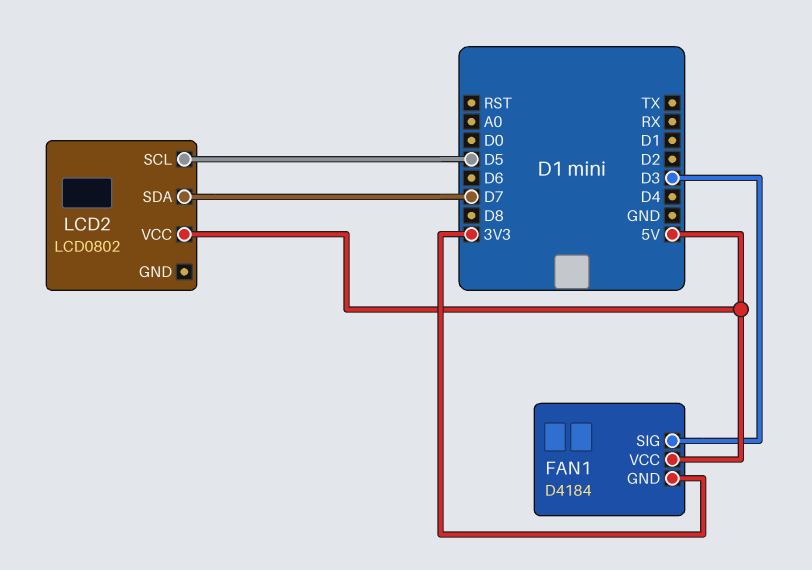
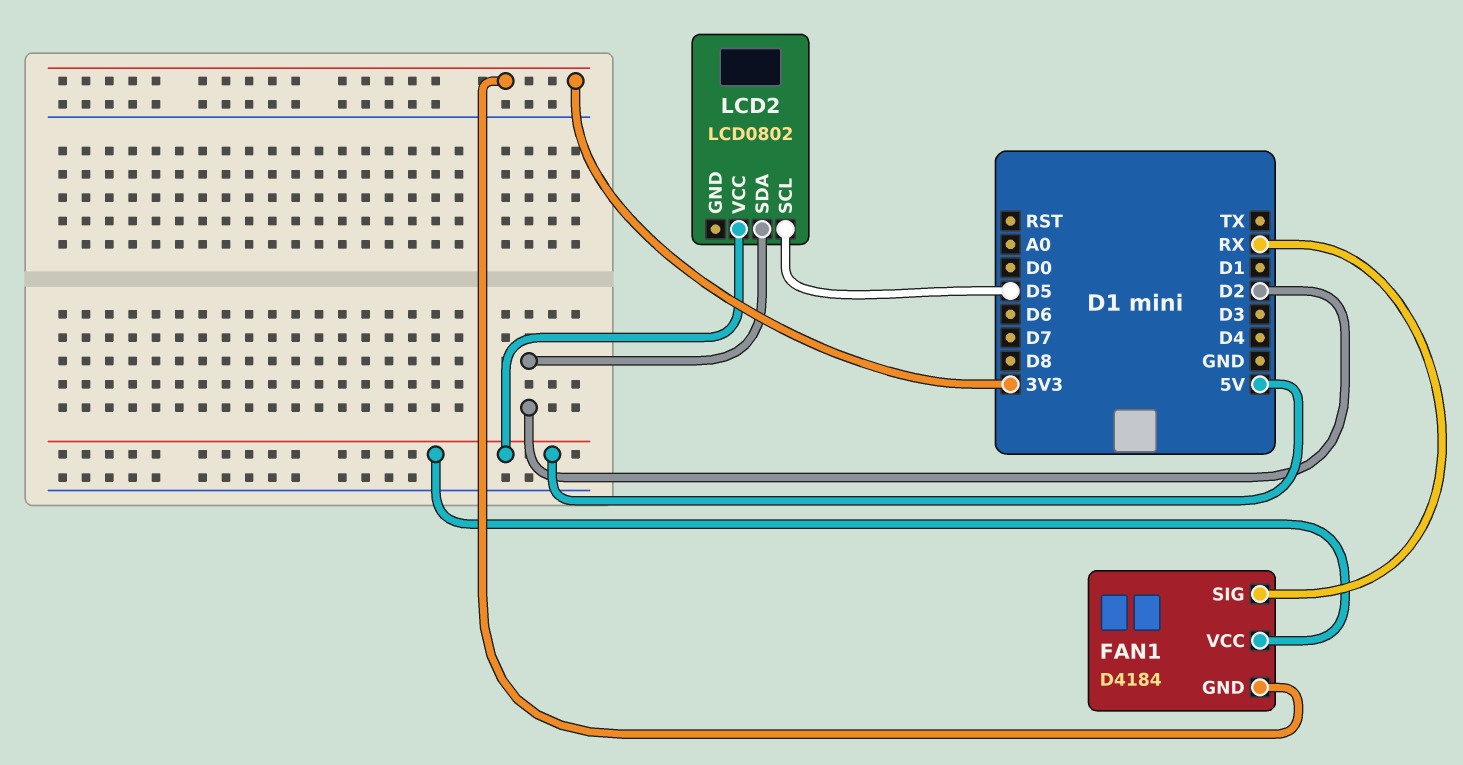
FAN1 pin SIG: D3 -> RX
LCD2 pin SDA: D7 -> D2

